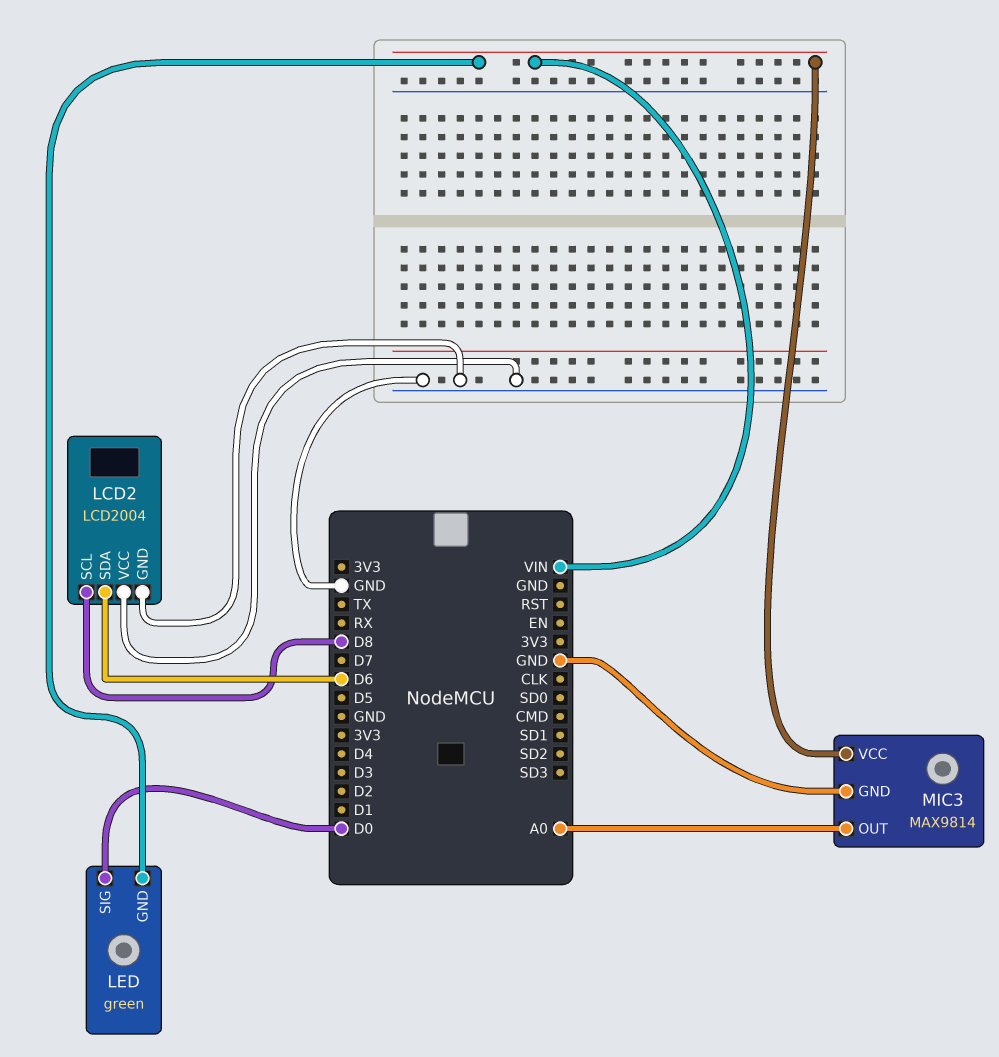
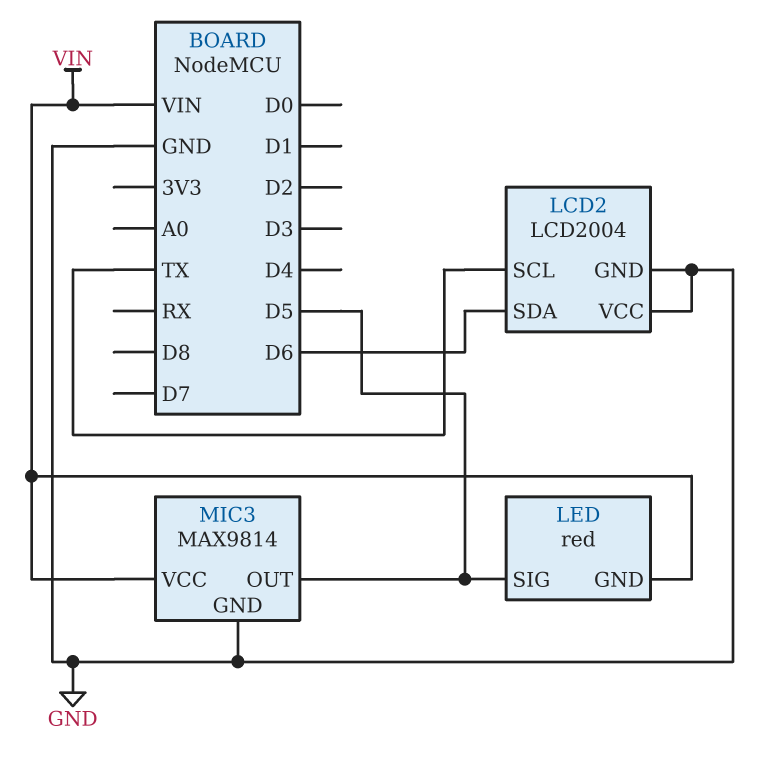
LCD2 pin SCL: D8 -> TX
LED: green -> red
LED pin SIG: D0 -> D5
MIC3 pin OUT: A0 -> D5

